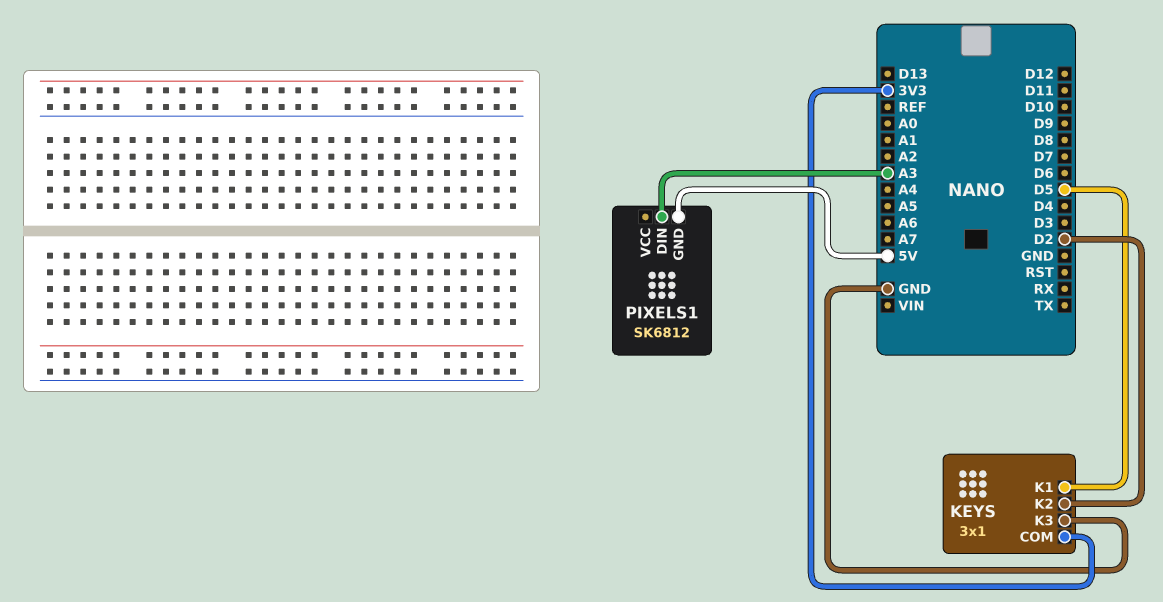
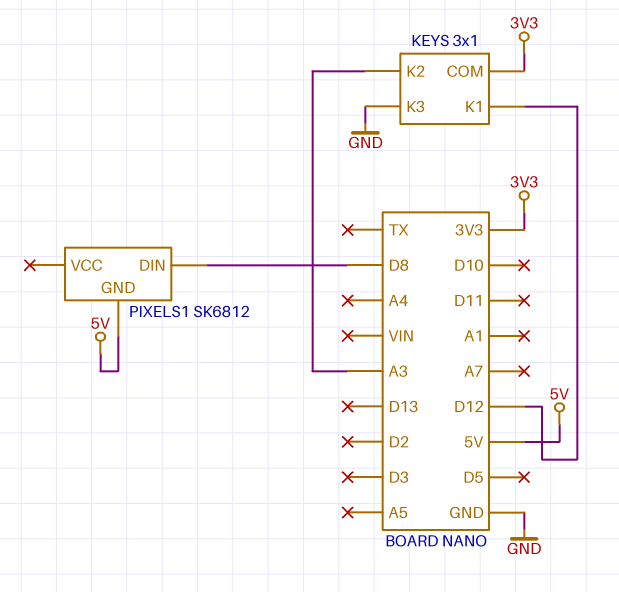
KEYS pin K1: D5 -> D12
KEYS pin K2: D2 -> A3
PIXELS1 pin DIN: A3 -> D8

